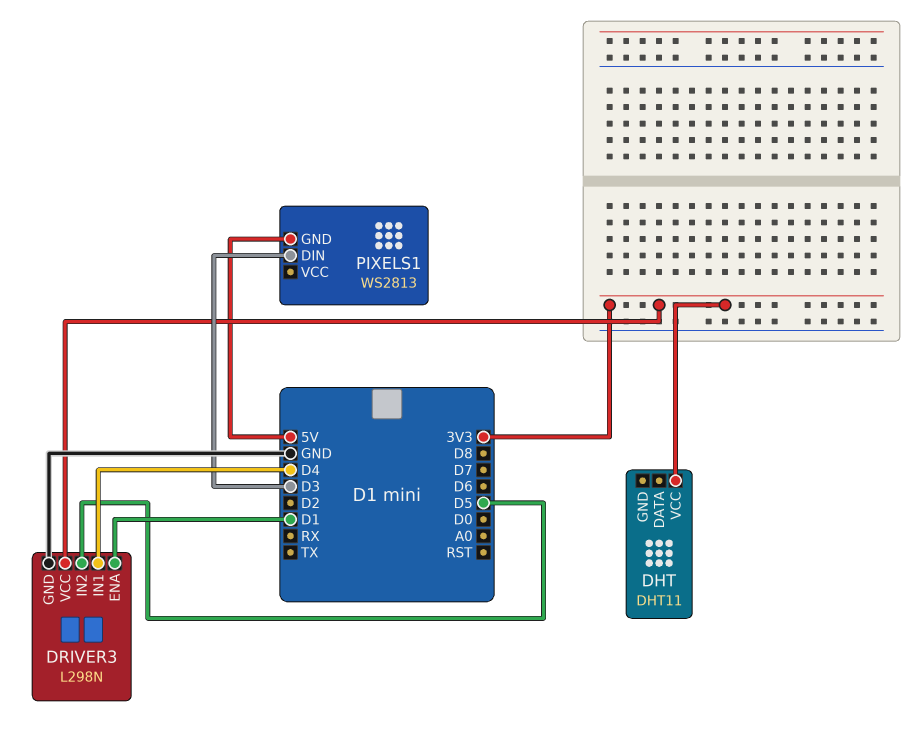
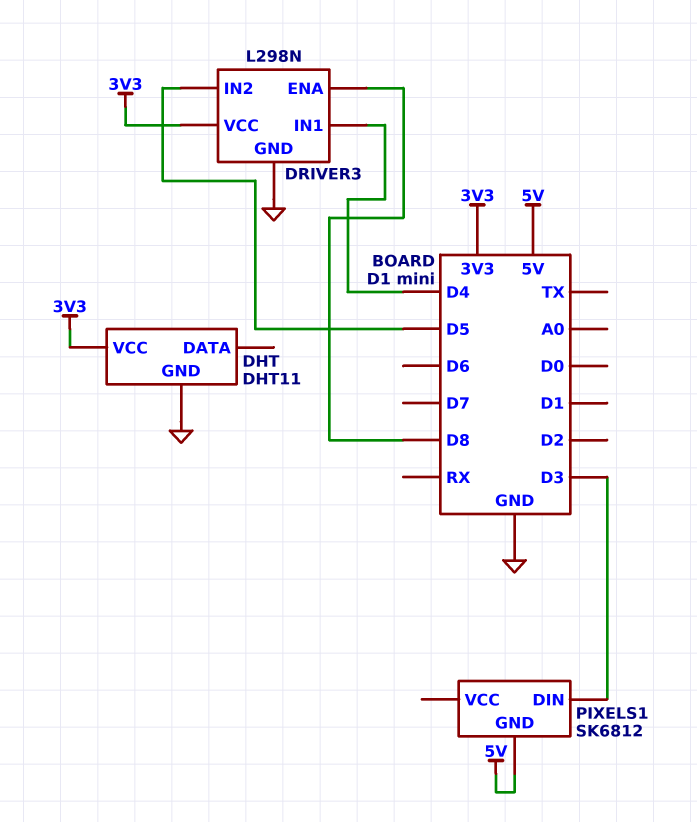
DHT pin GND: none -> GND
DRIVER3 pin ENA: D1 -> D8
PIXELS1: WS2813 -> SK6812

